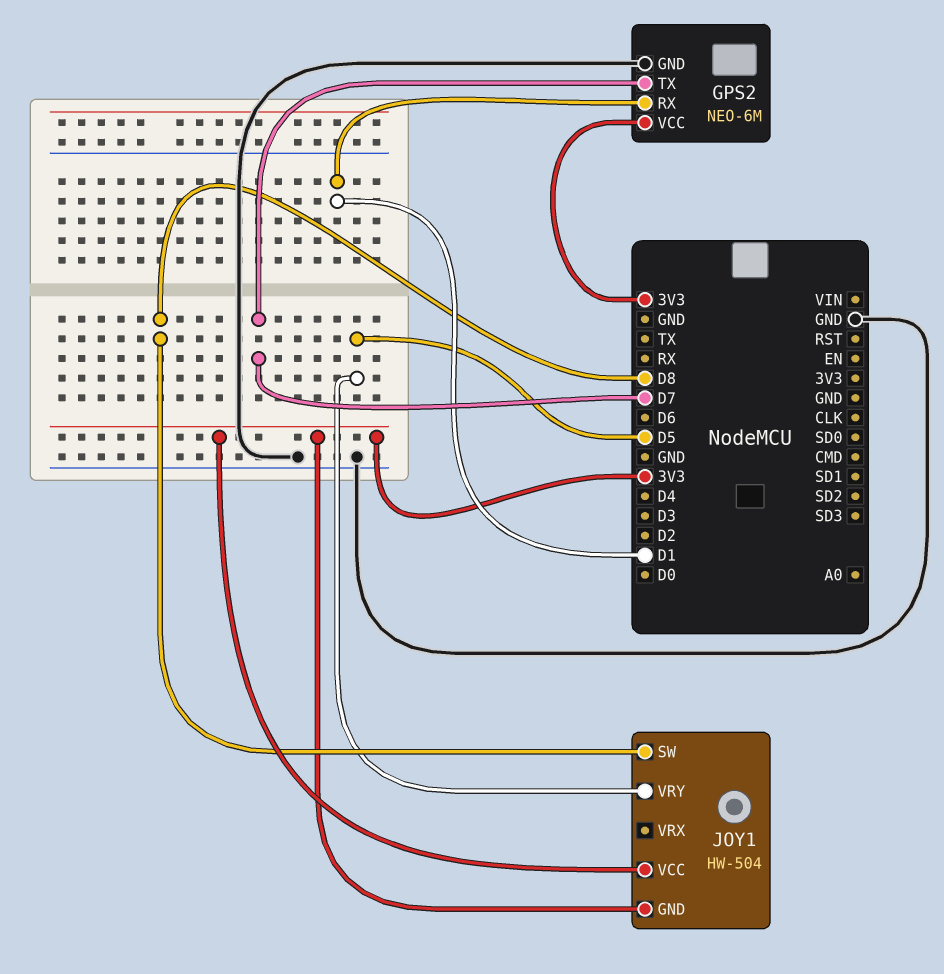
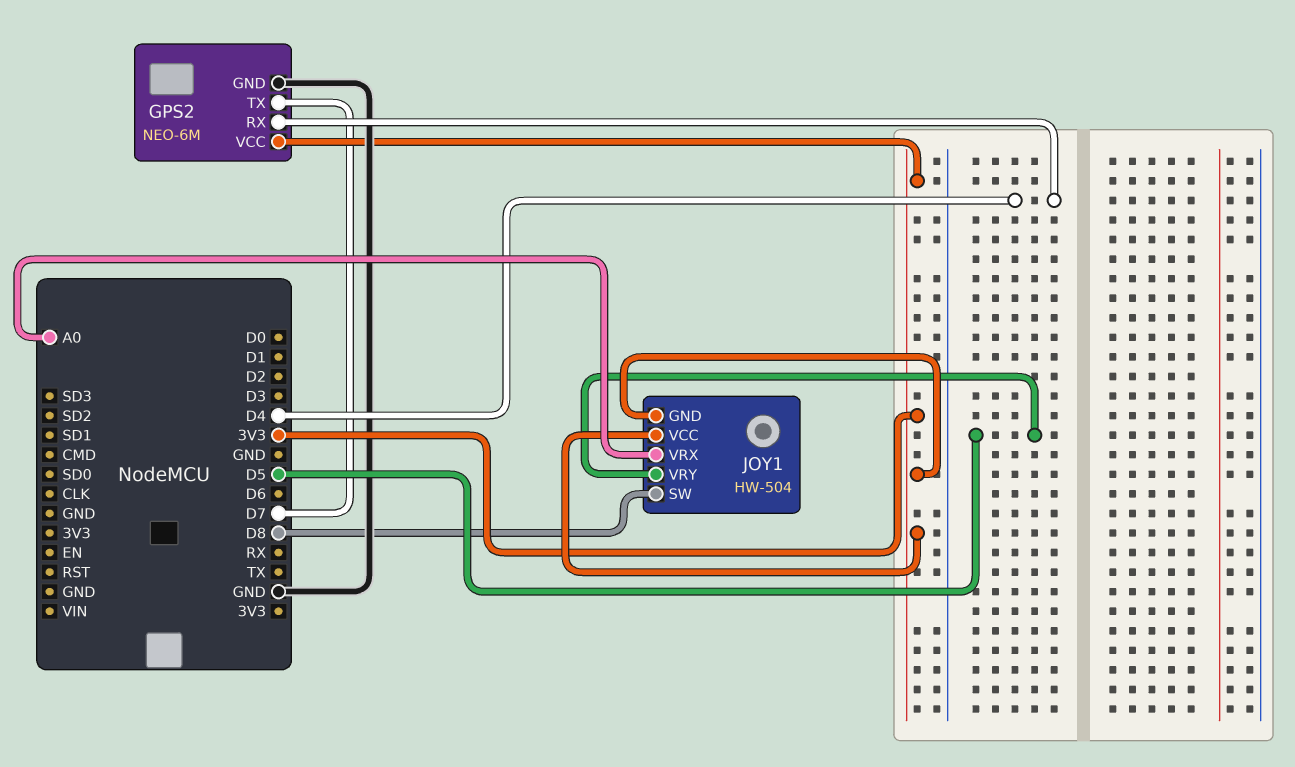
GPS2 pin RX: D1 -> D4
JOY1 pin VRX: none -> A0

